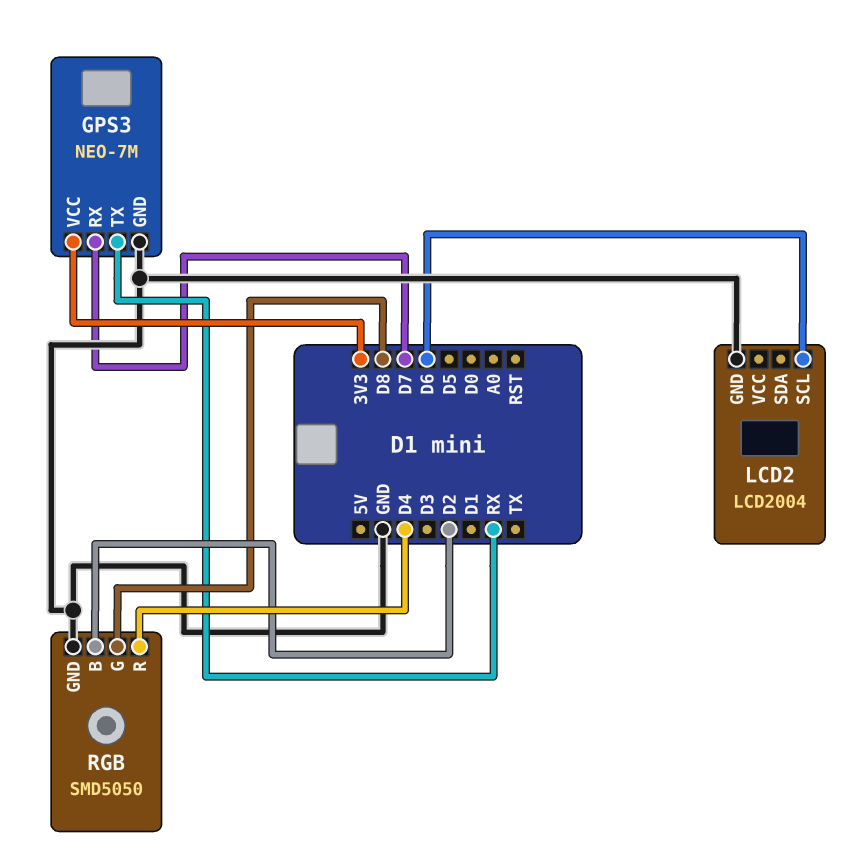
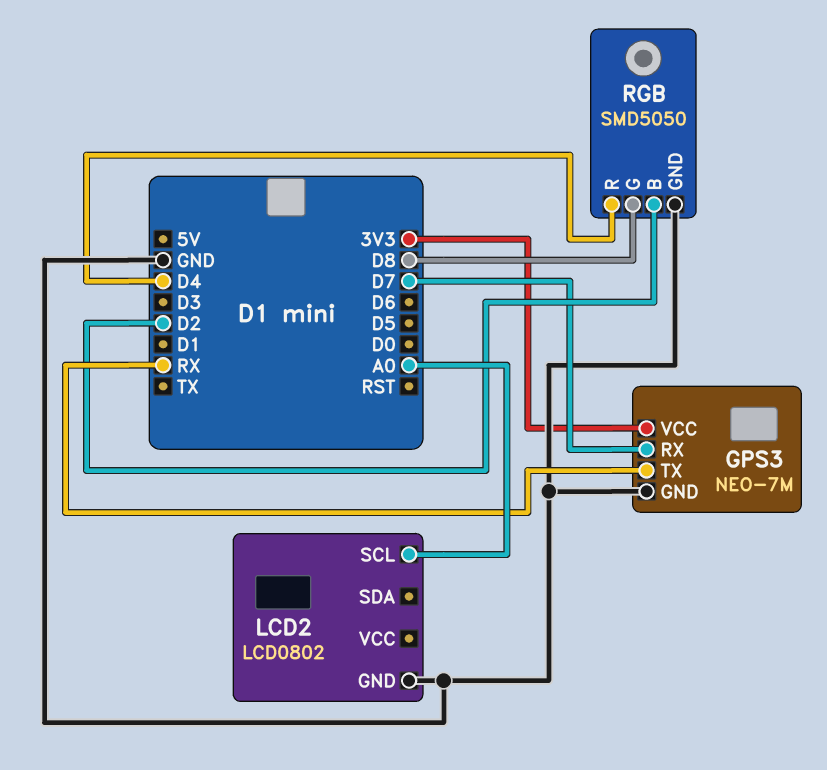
LCD2: LCD2004 -> LCD0802
LCD2 pin SCL: D6 -> A0

